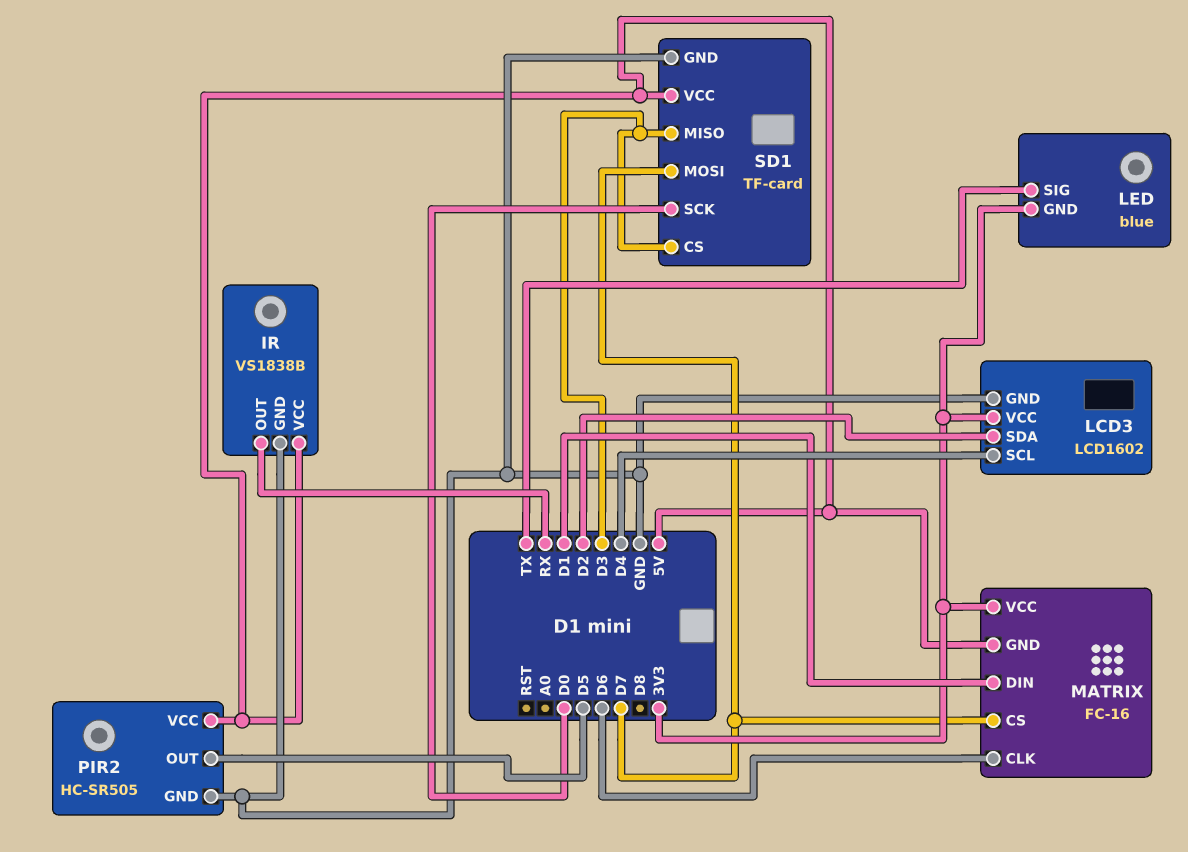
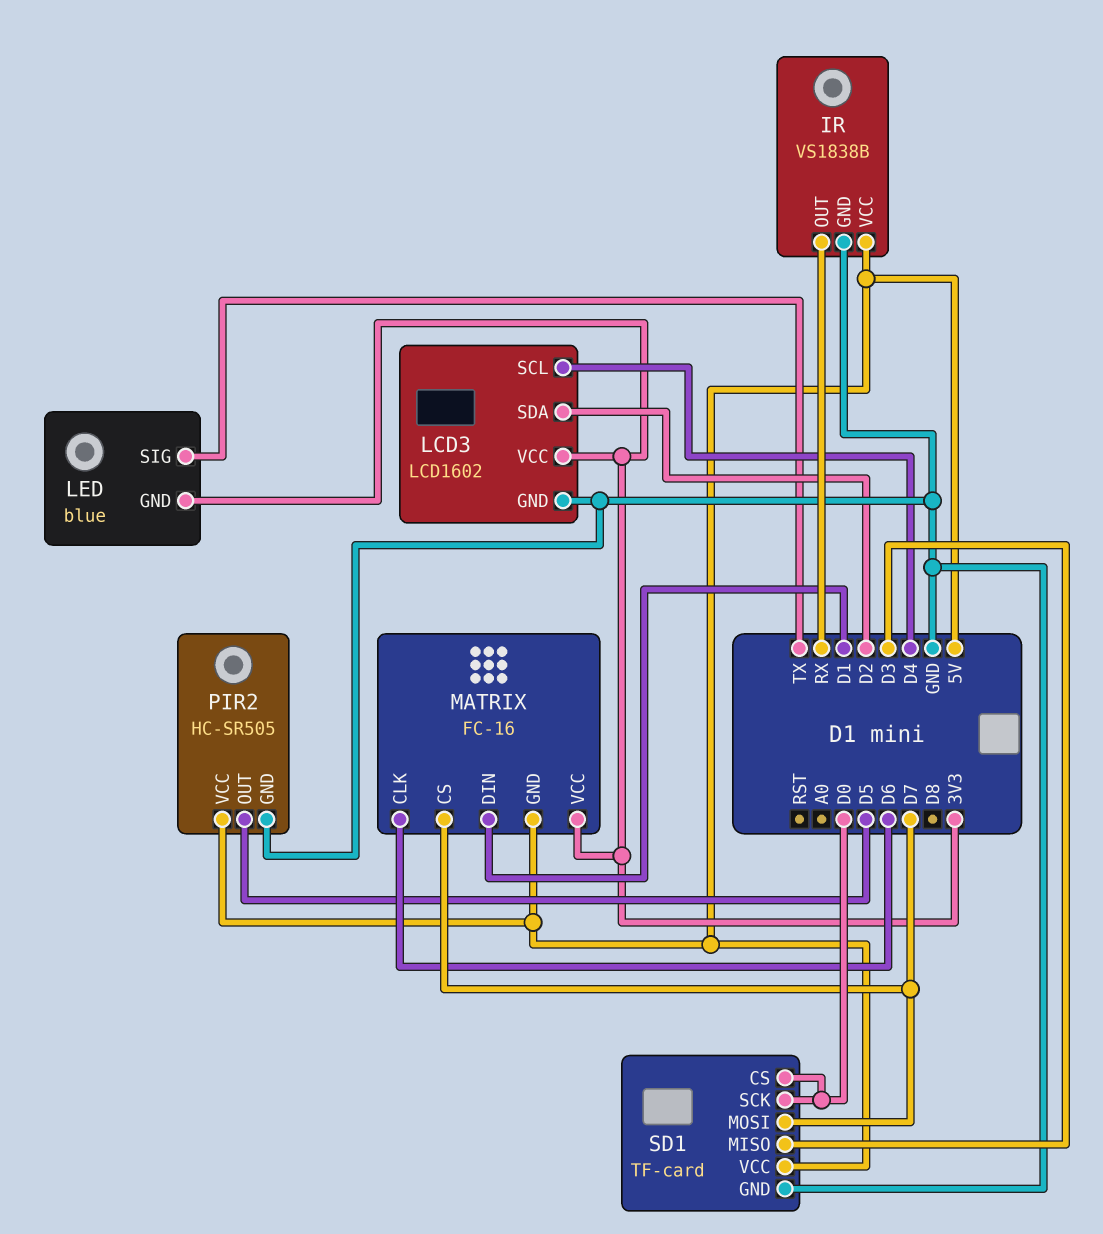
SD1 pin CS: D3 -> D0

